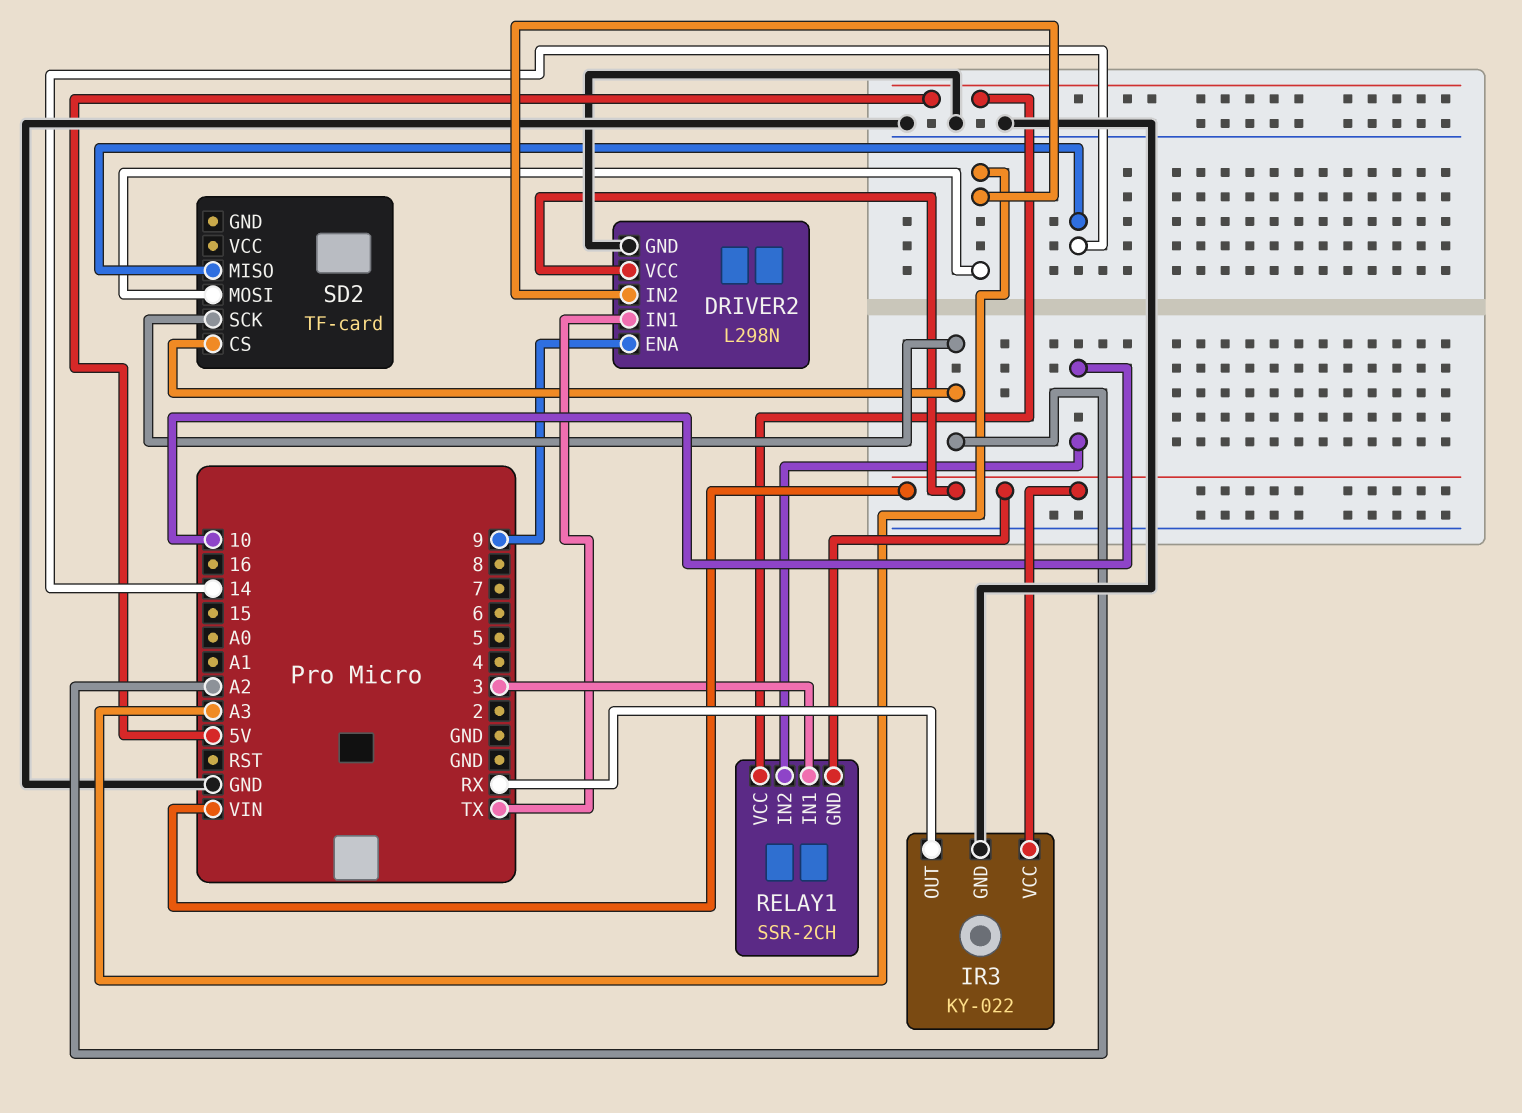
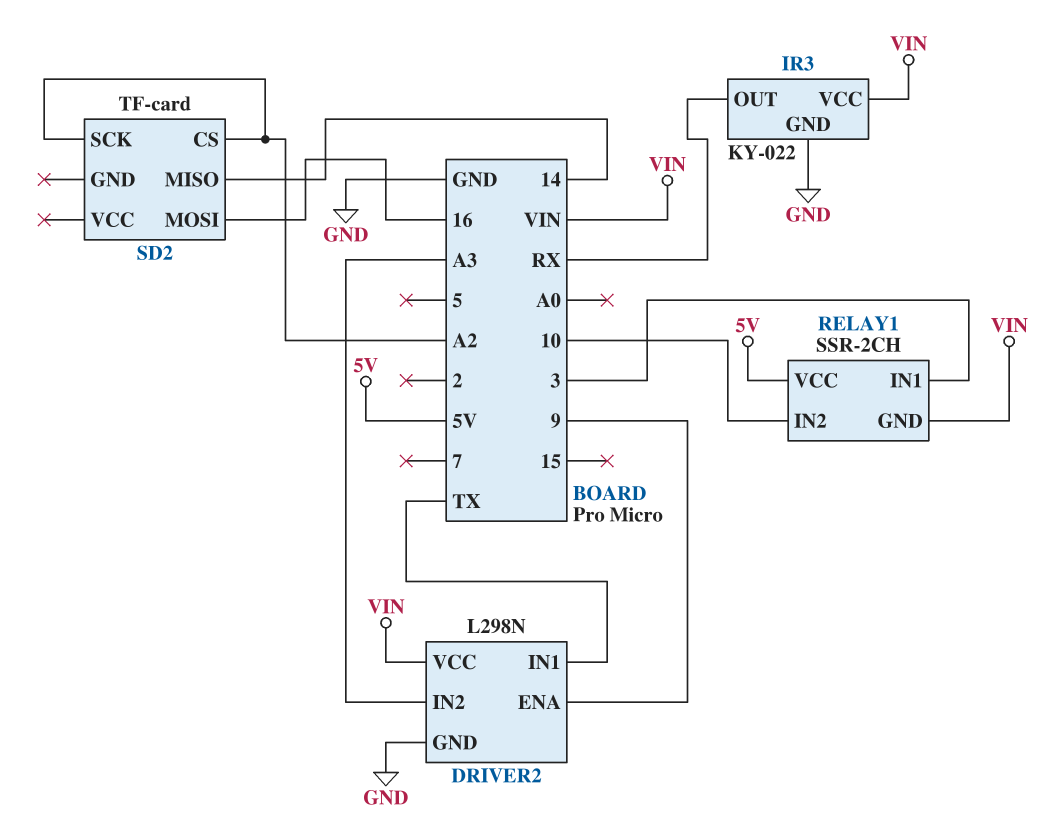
SD2 pin MOSI: A3 -> 16

